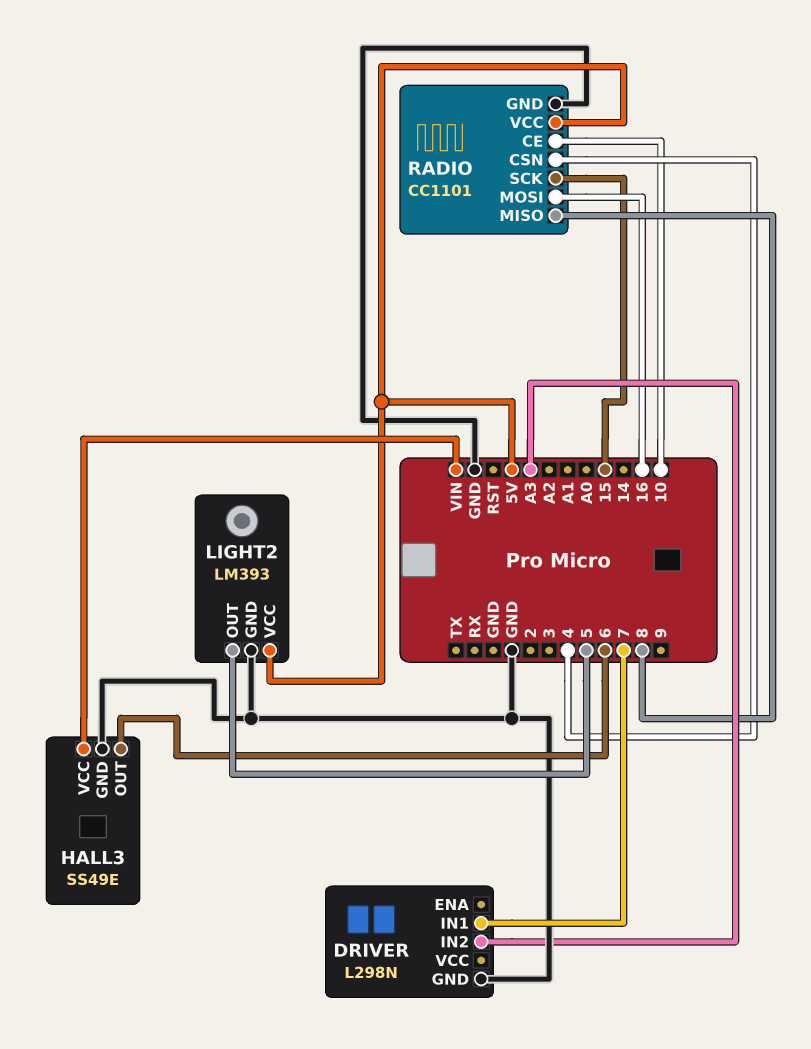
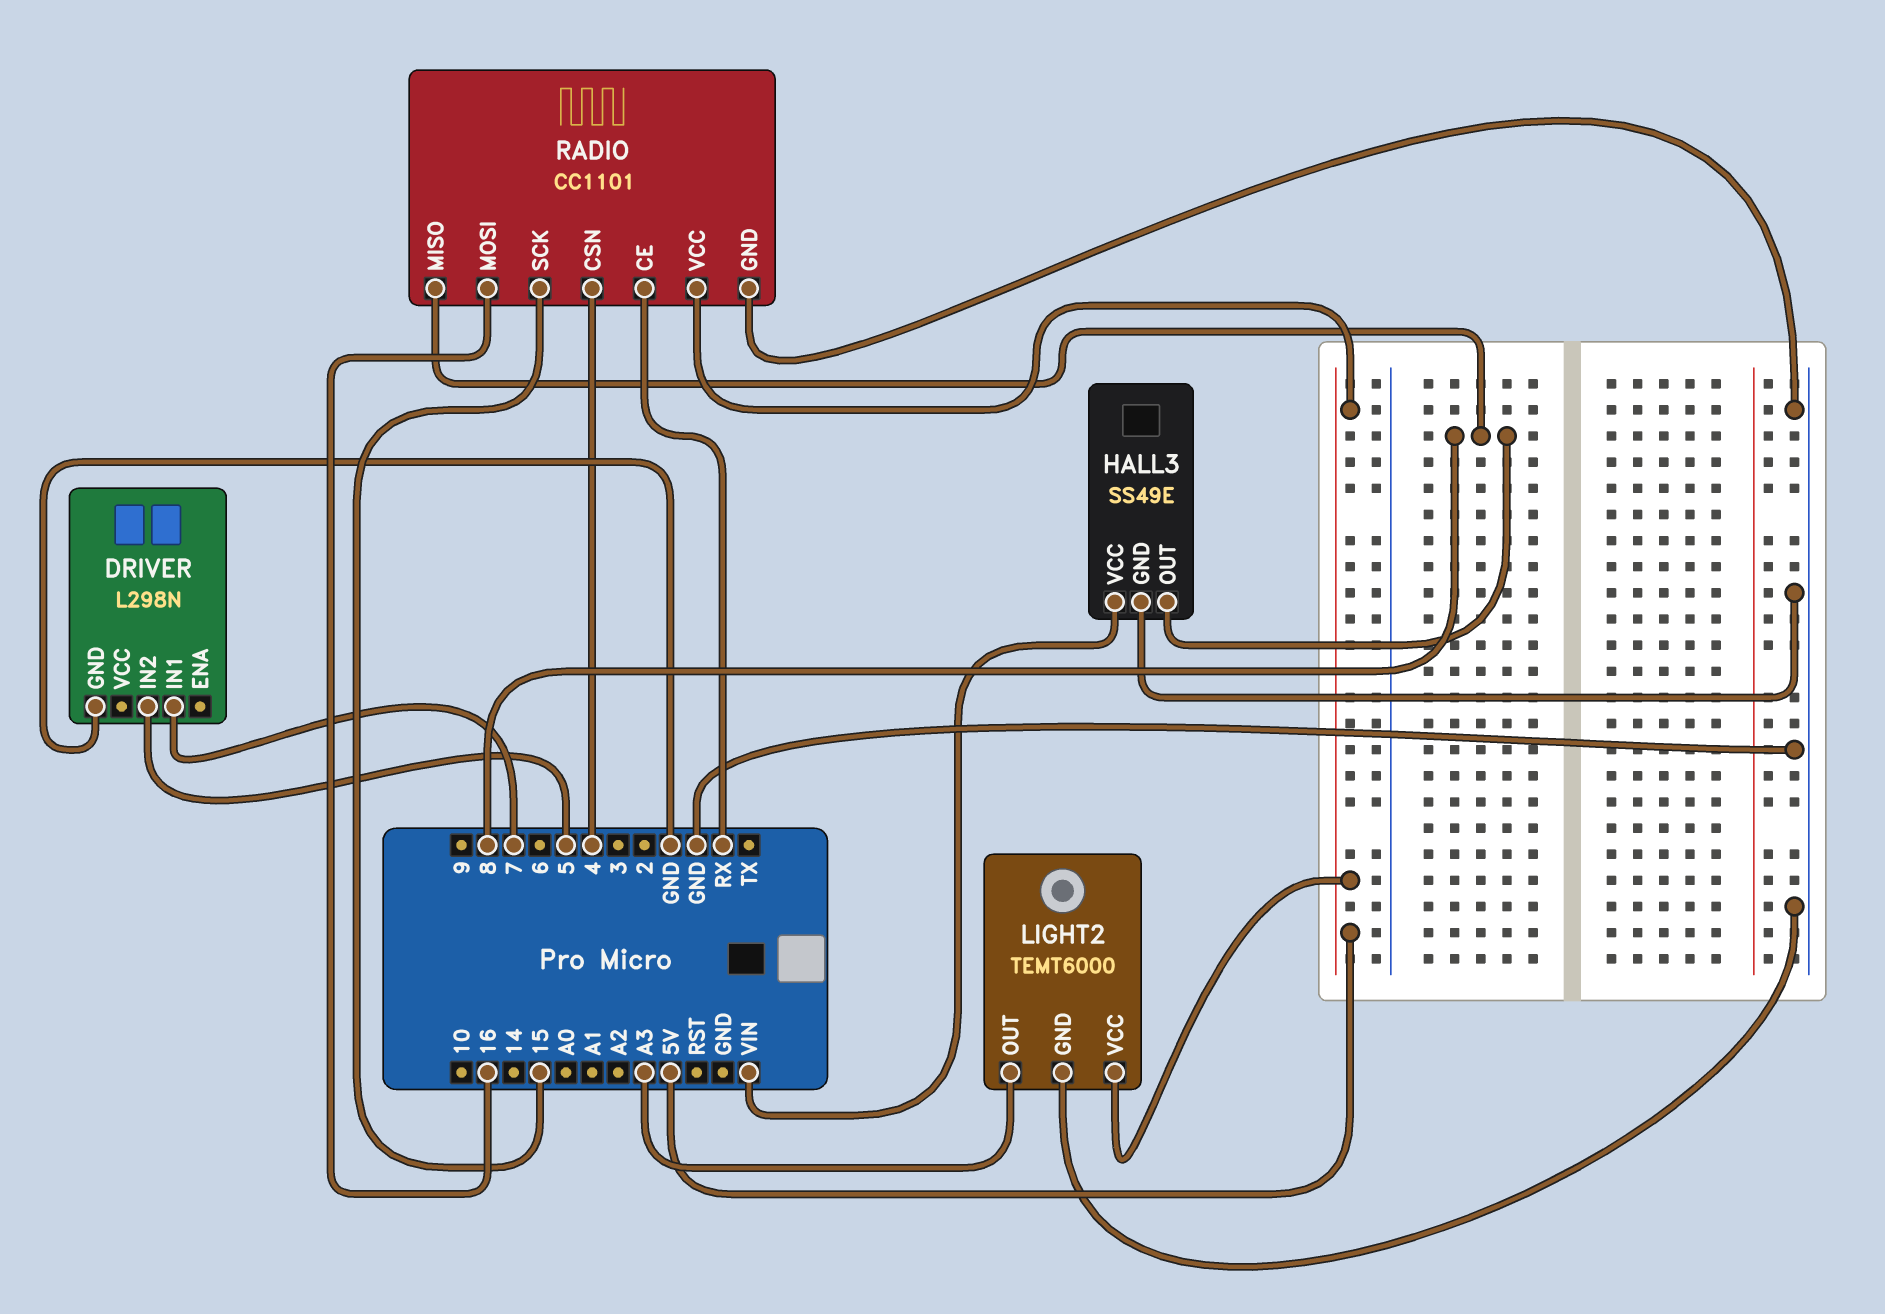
DRIVER pin IN2: A3 -> 5
HALL3 pin OUT: 6 -> 8
LIGHT2: LM393 -> TEMT6000
LIGHT2 pin OUT: 5 -> A3
RADIO pin CE: 10 -> RX

